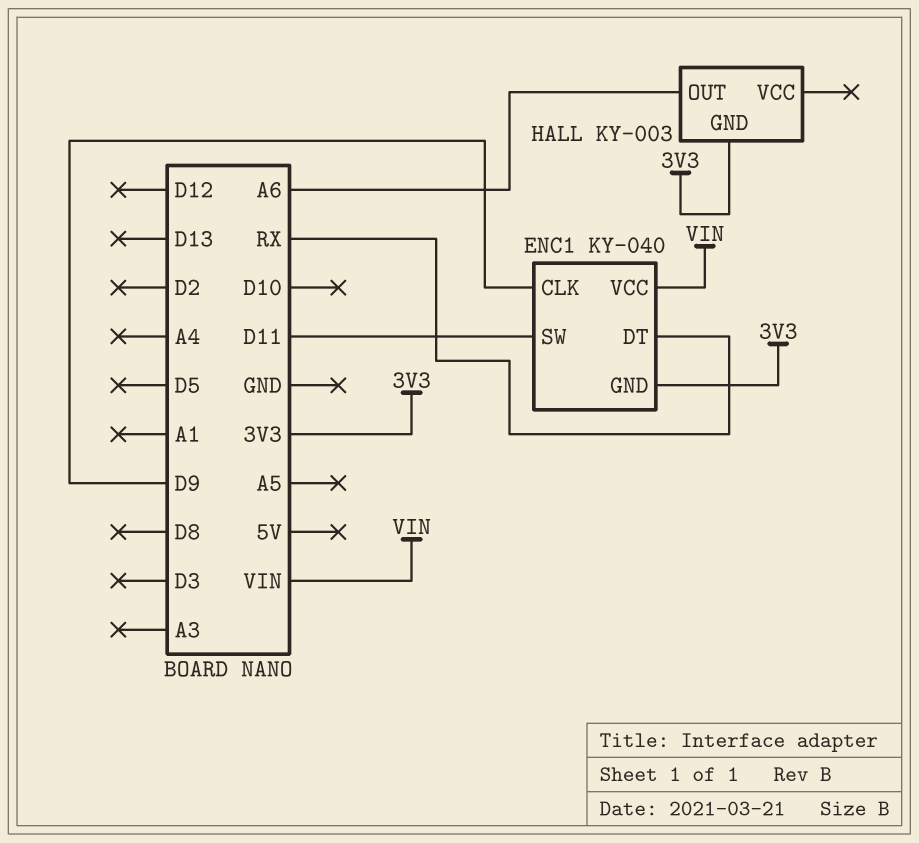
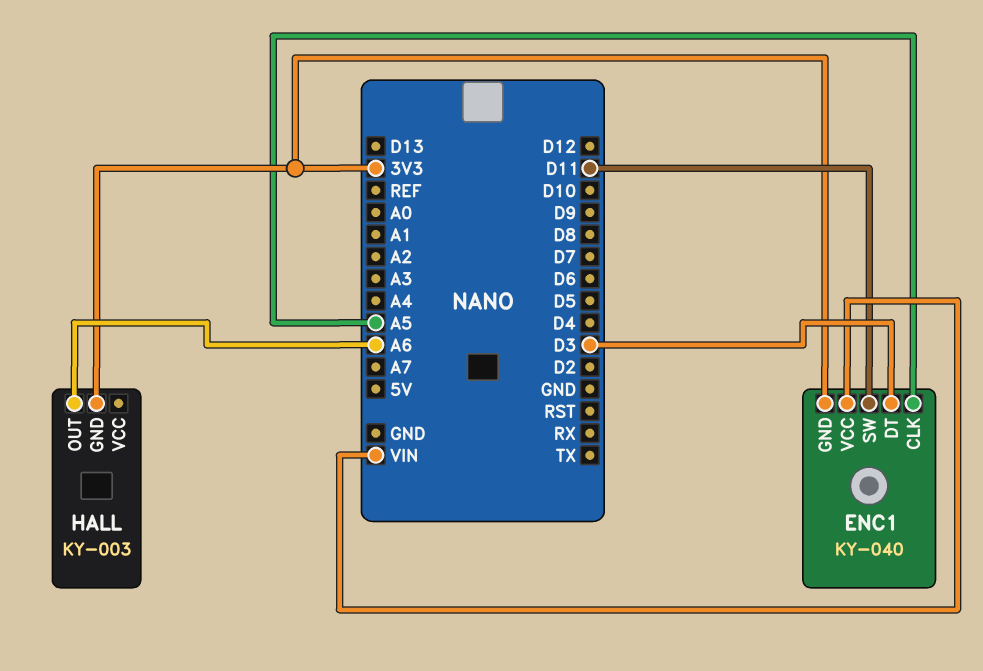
ENC1 pin CLK: D9 -> A5
ENC1 pin DT: RX -> D3

